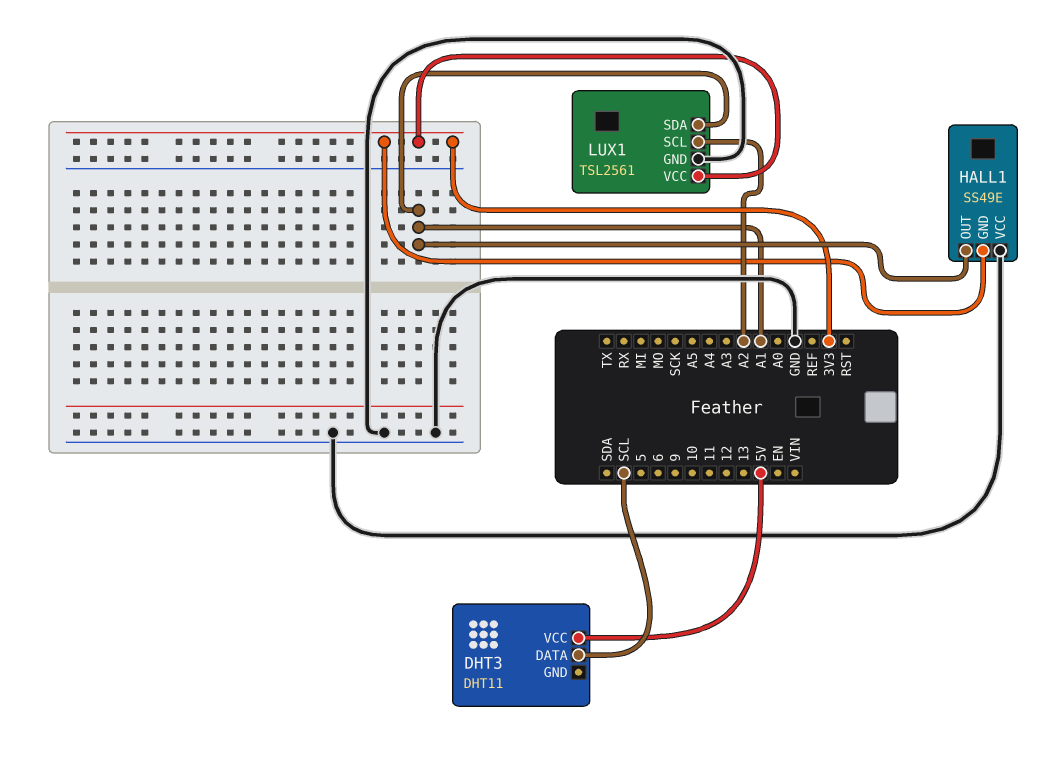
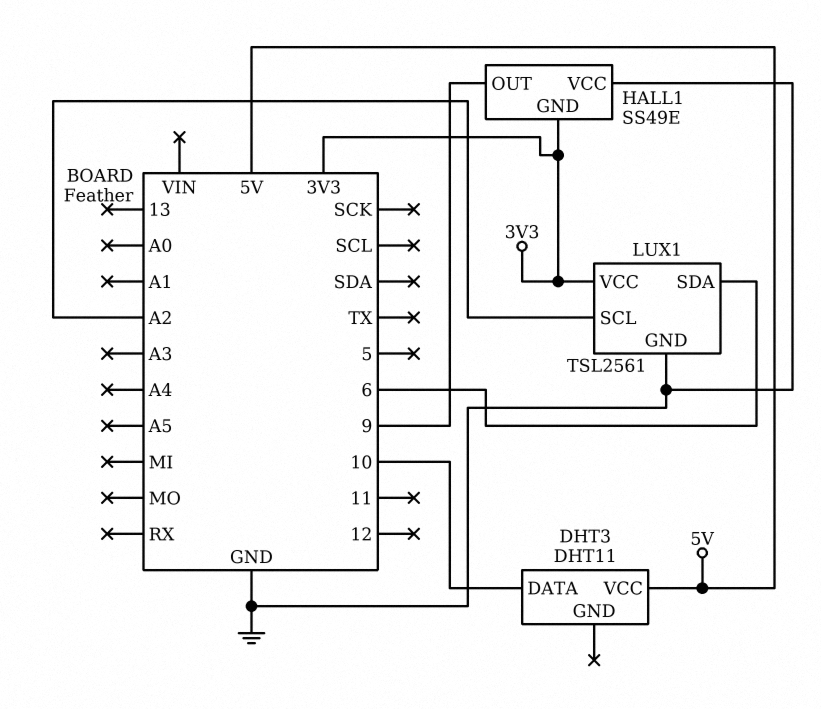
DHT3 pin DATA: SCL -> 10
HALL1 pin OUT: A1 -> 9
LUX1 pin SDA: A1 -> 6

